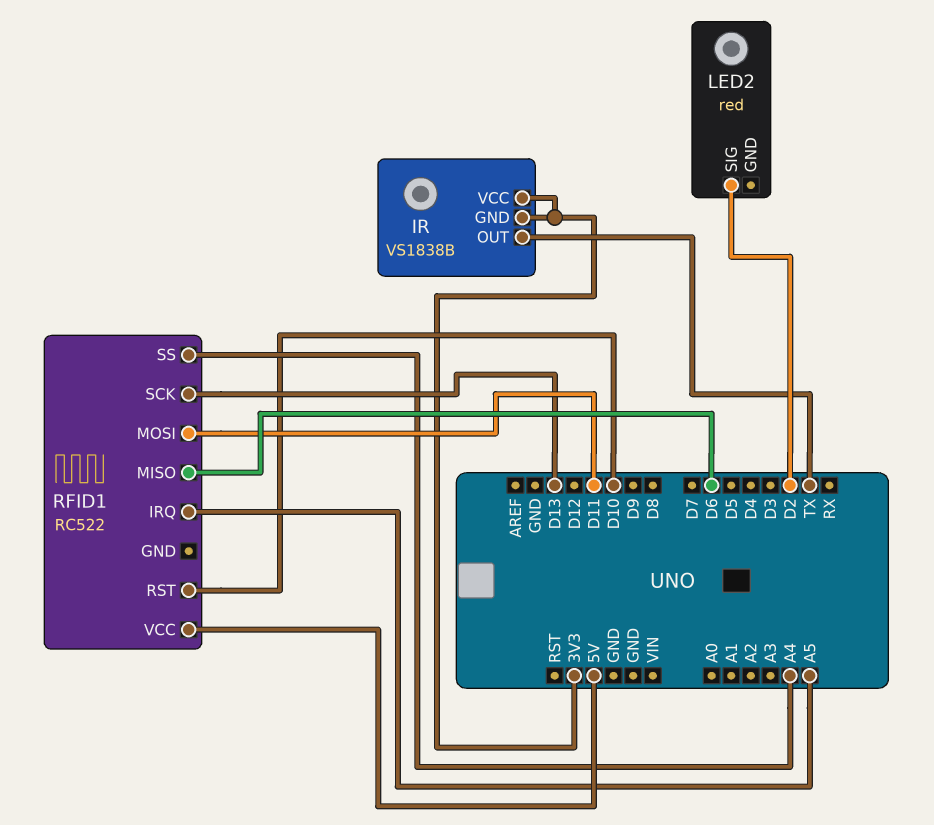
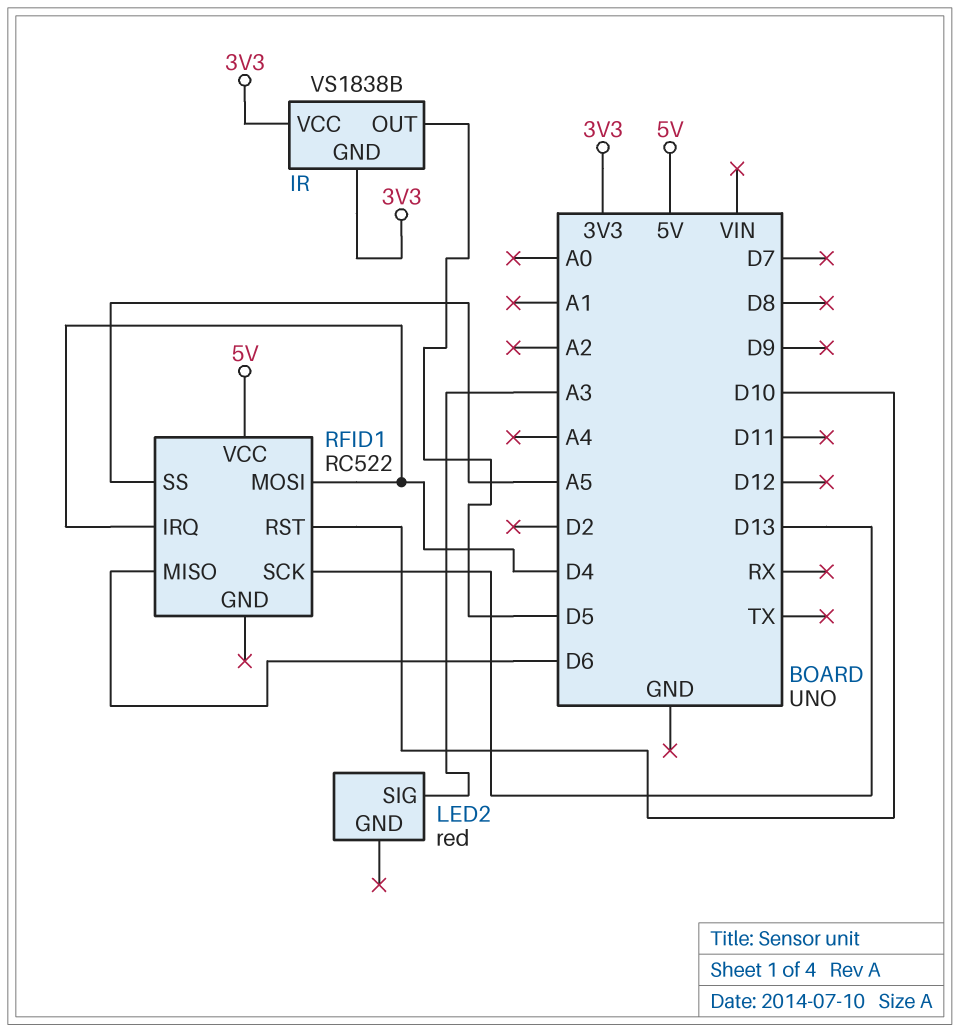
IR pin OUT: TX -> D5
LED2 pin SIG: D2 -> A3
RFID1 pin IRQ: A5 -> D4
RFID1 pin MOSI: D11 -> D4
RFID1 pin SS: A4 -> A5

